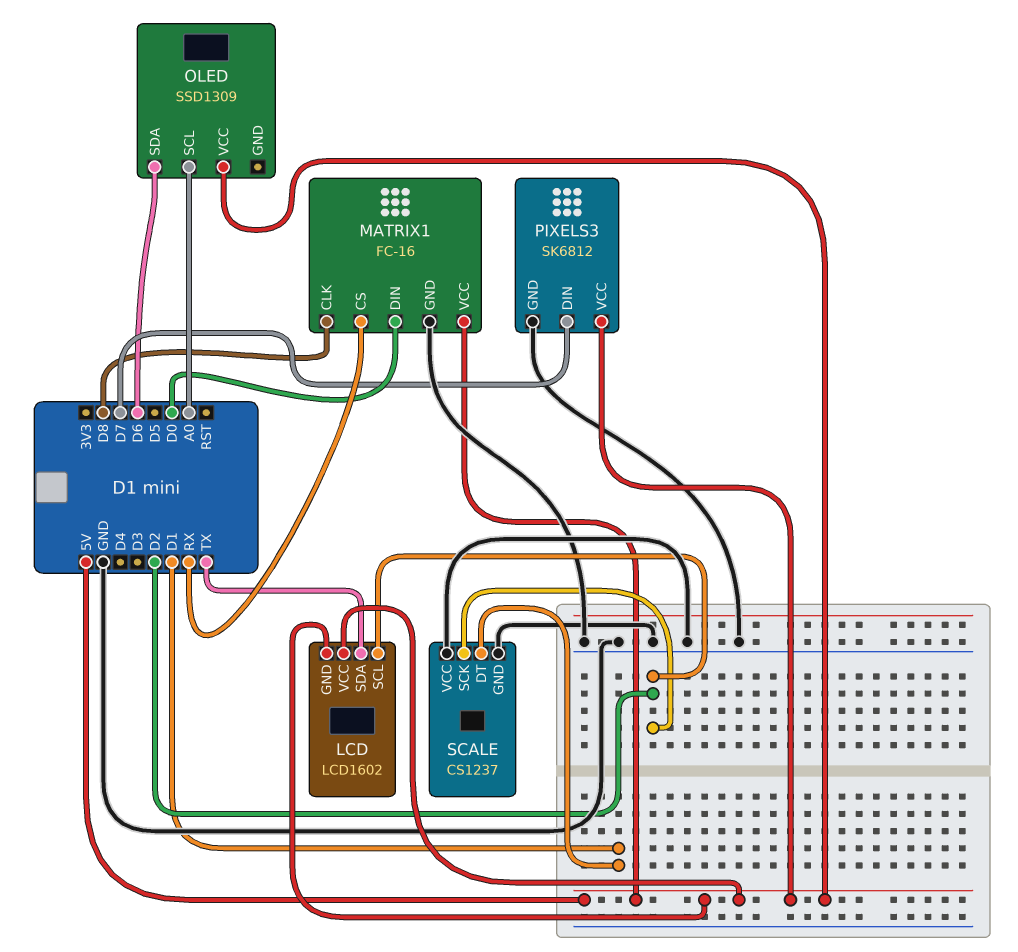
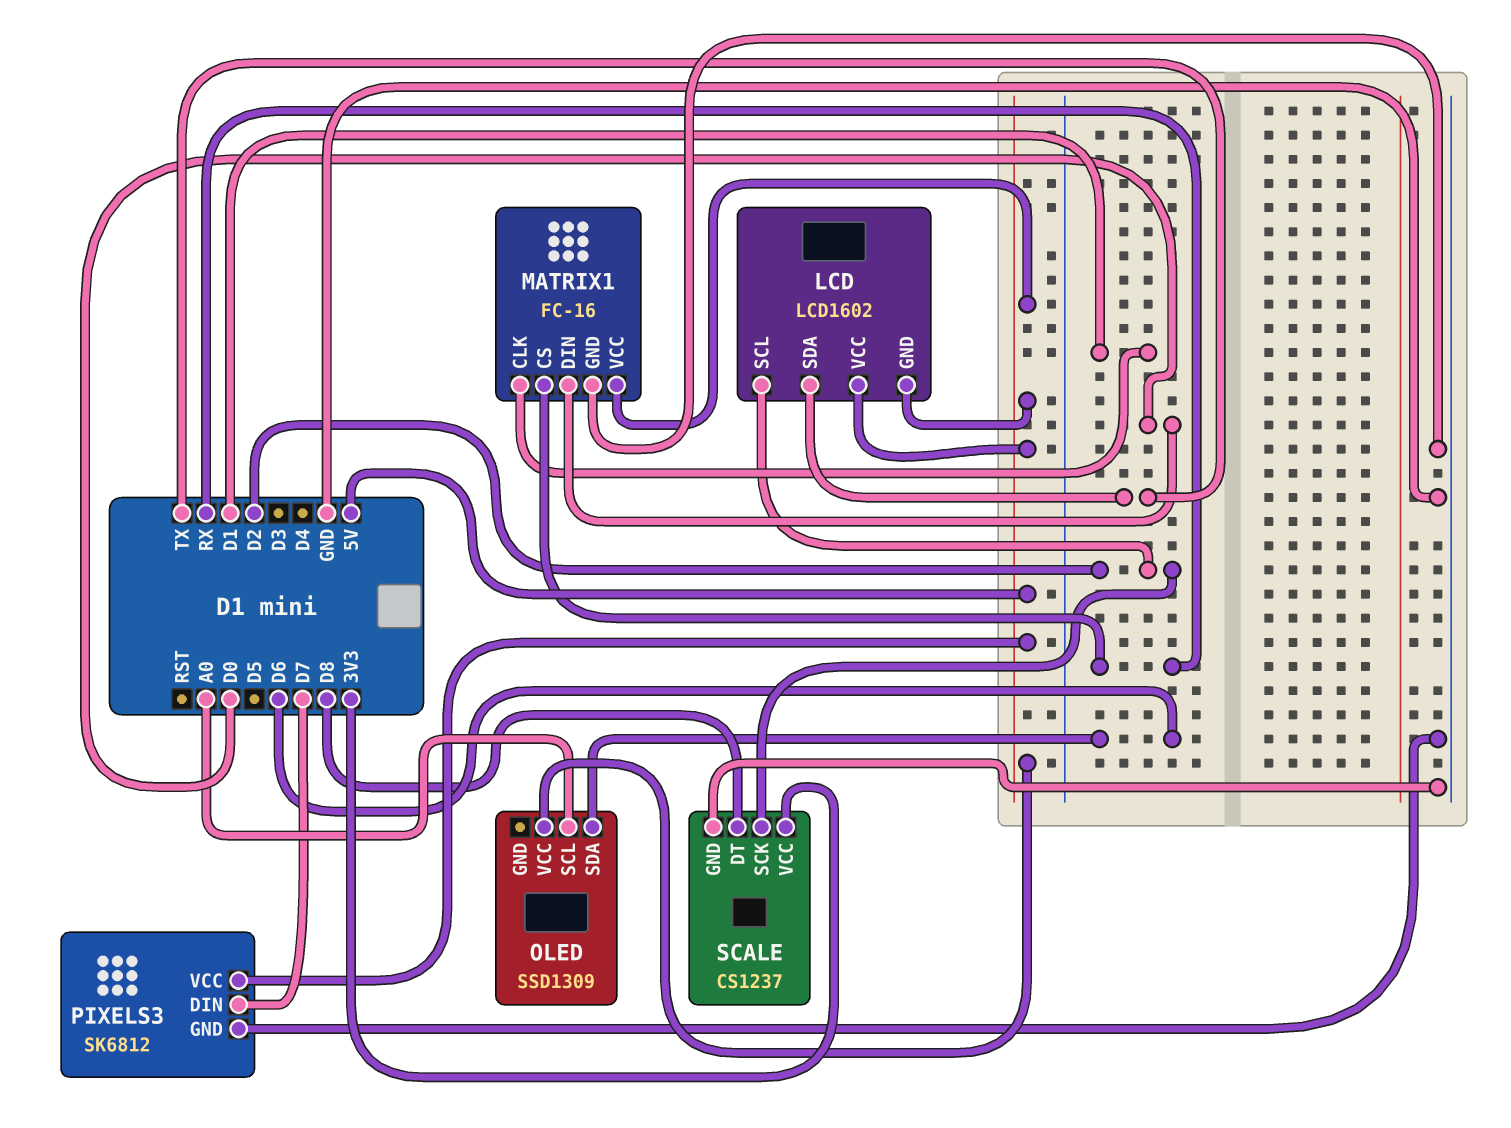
MATRIX1 pin CLK: D8 -> D1
SCALE pin DT: D1 -> D8
SCALE pin VCC: GND -> 3V3

